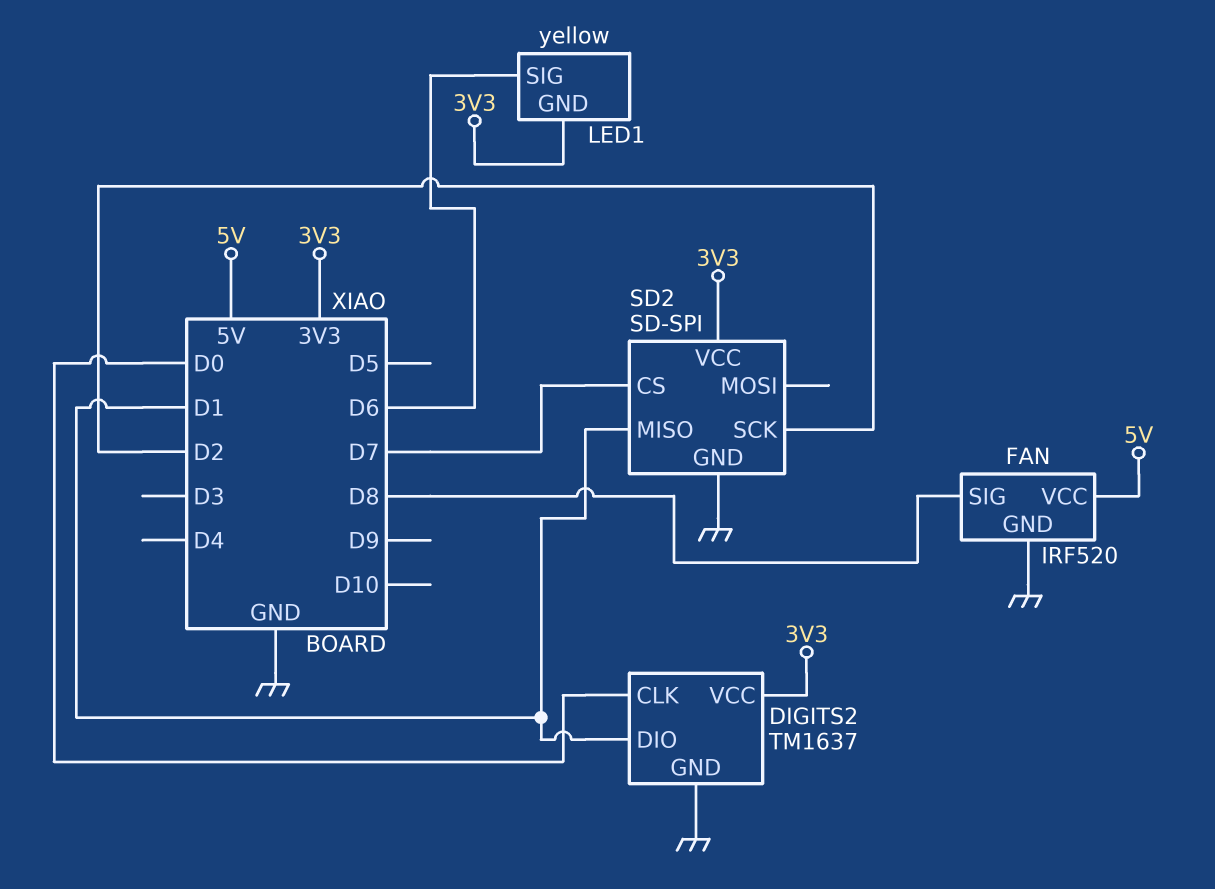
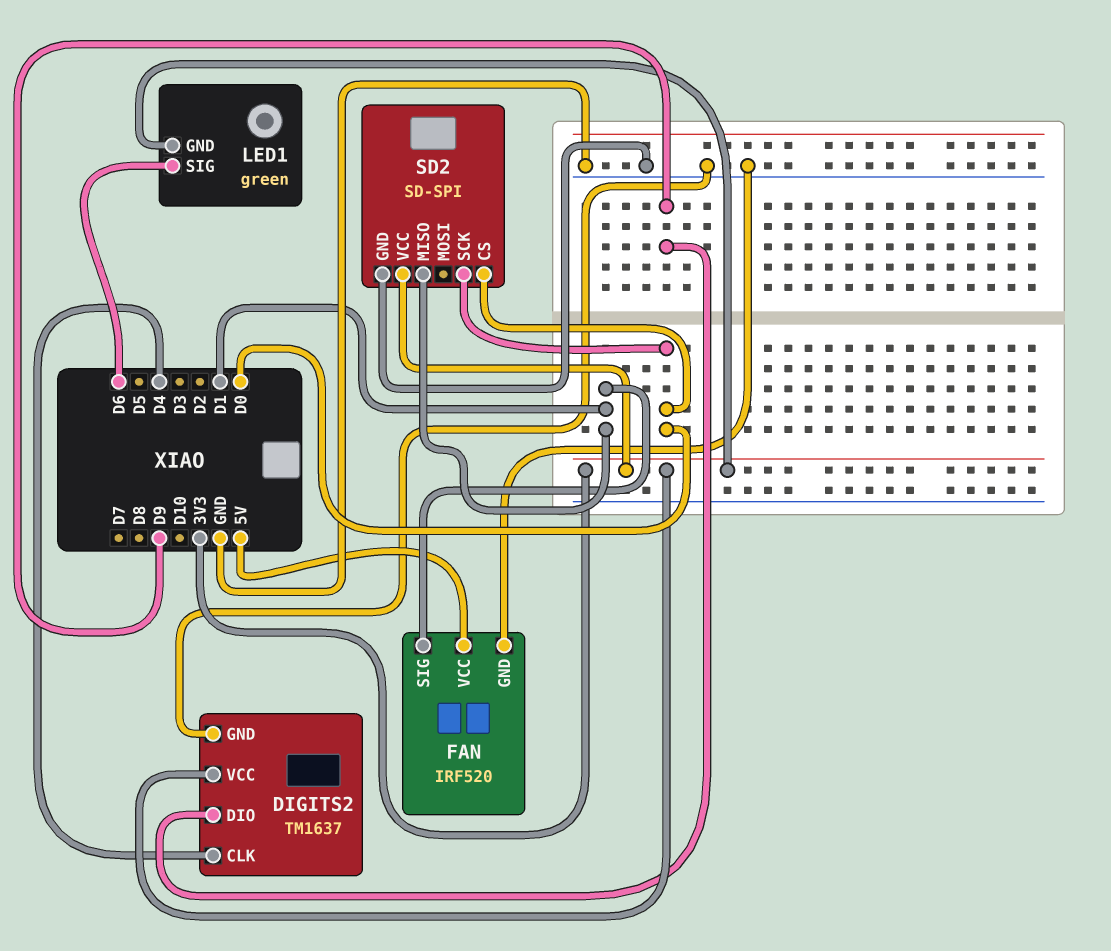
DIGITS2 pin CLK: D0 -> D4
DIGITS2 pin DIO: D1 -> D9
FAN pin SIG: D8 -> D1
LED1: yellow -> green
SD2 pin CS: D7 -> D0
SD2 pin SCK: D2 -> D0

